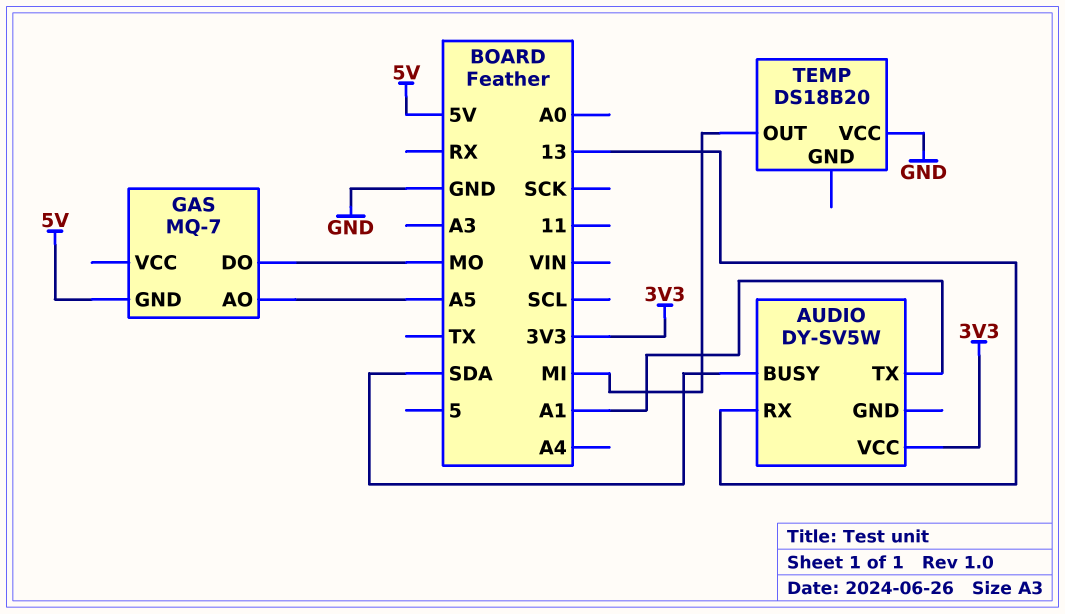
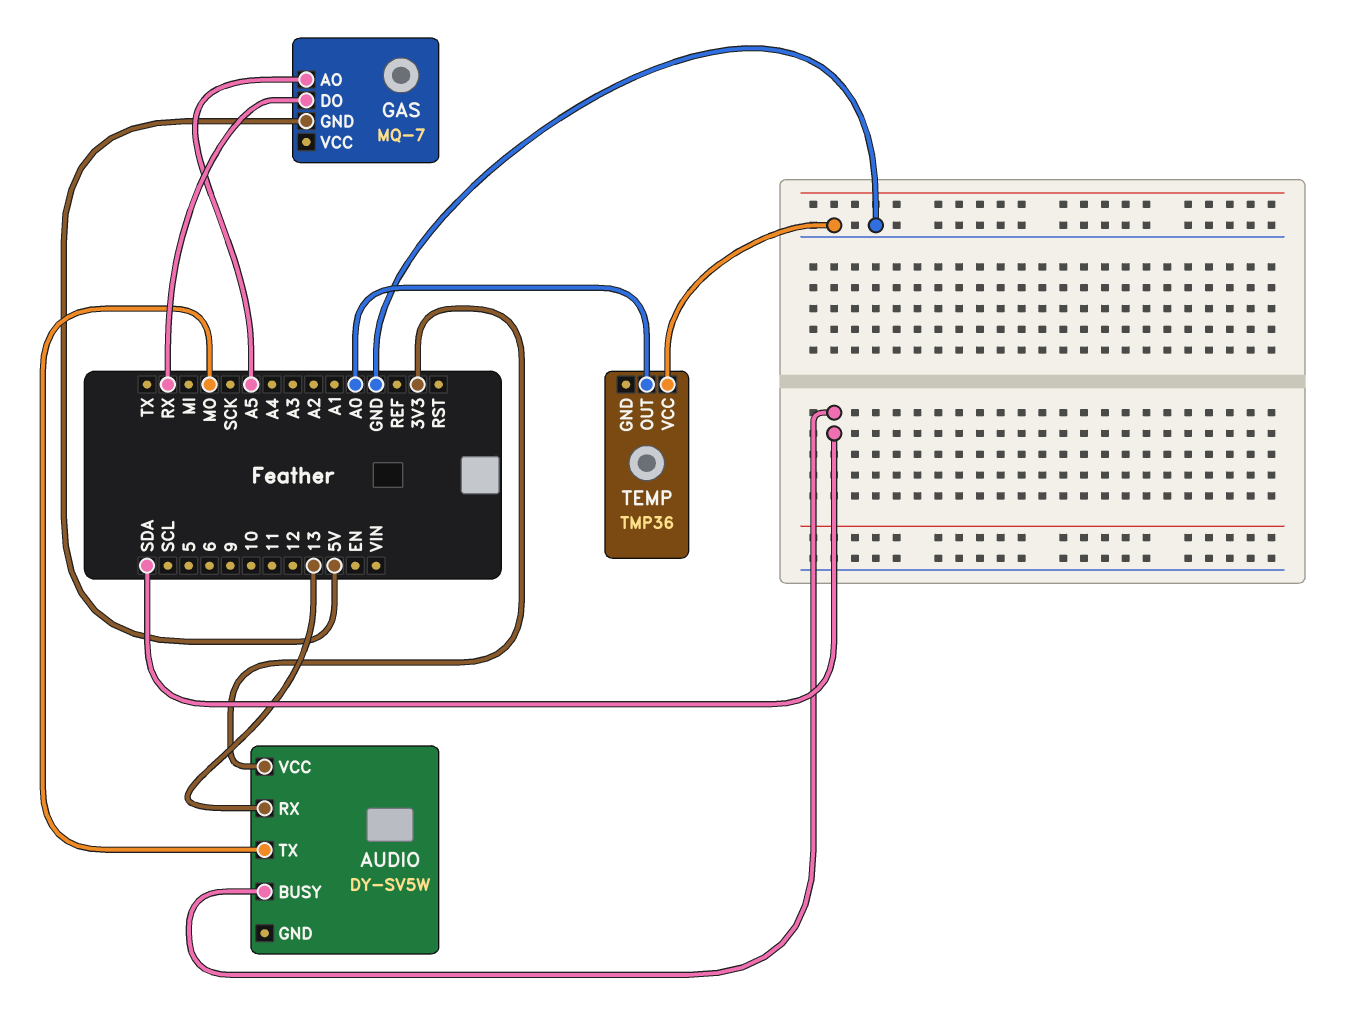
AUDIO pin TX: A1 -> MO
GAS pin DO: MO -> RX
TEMP: DS18B20 -> TMP36
TEMP pin OUT: MI -> A0

